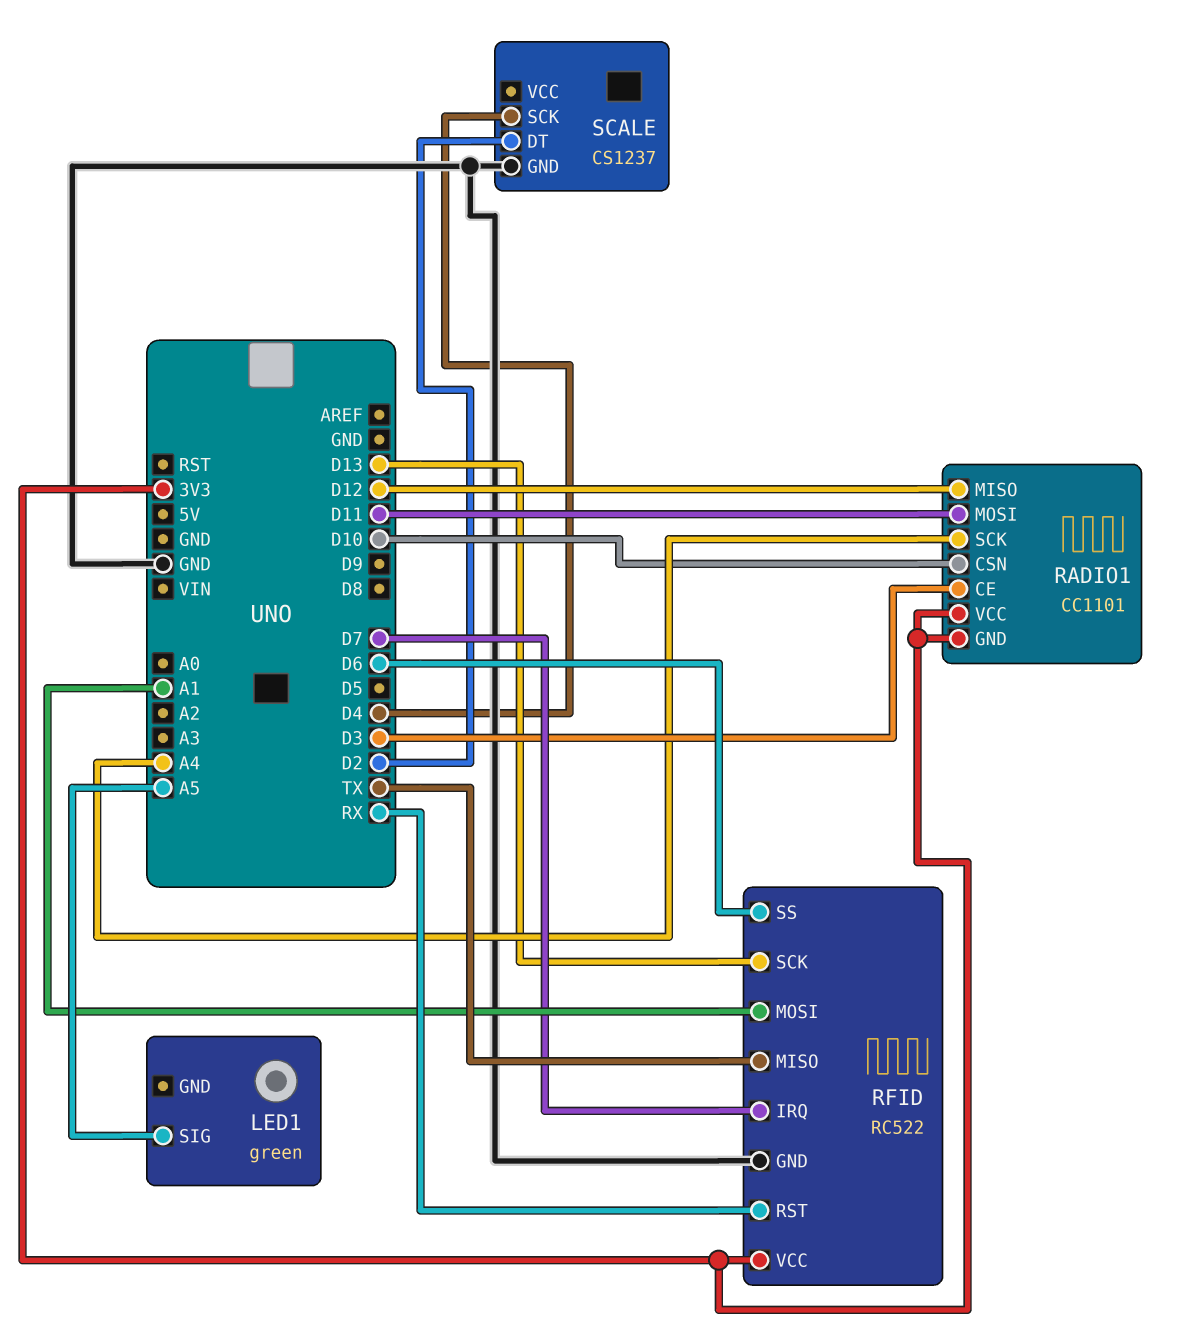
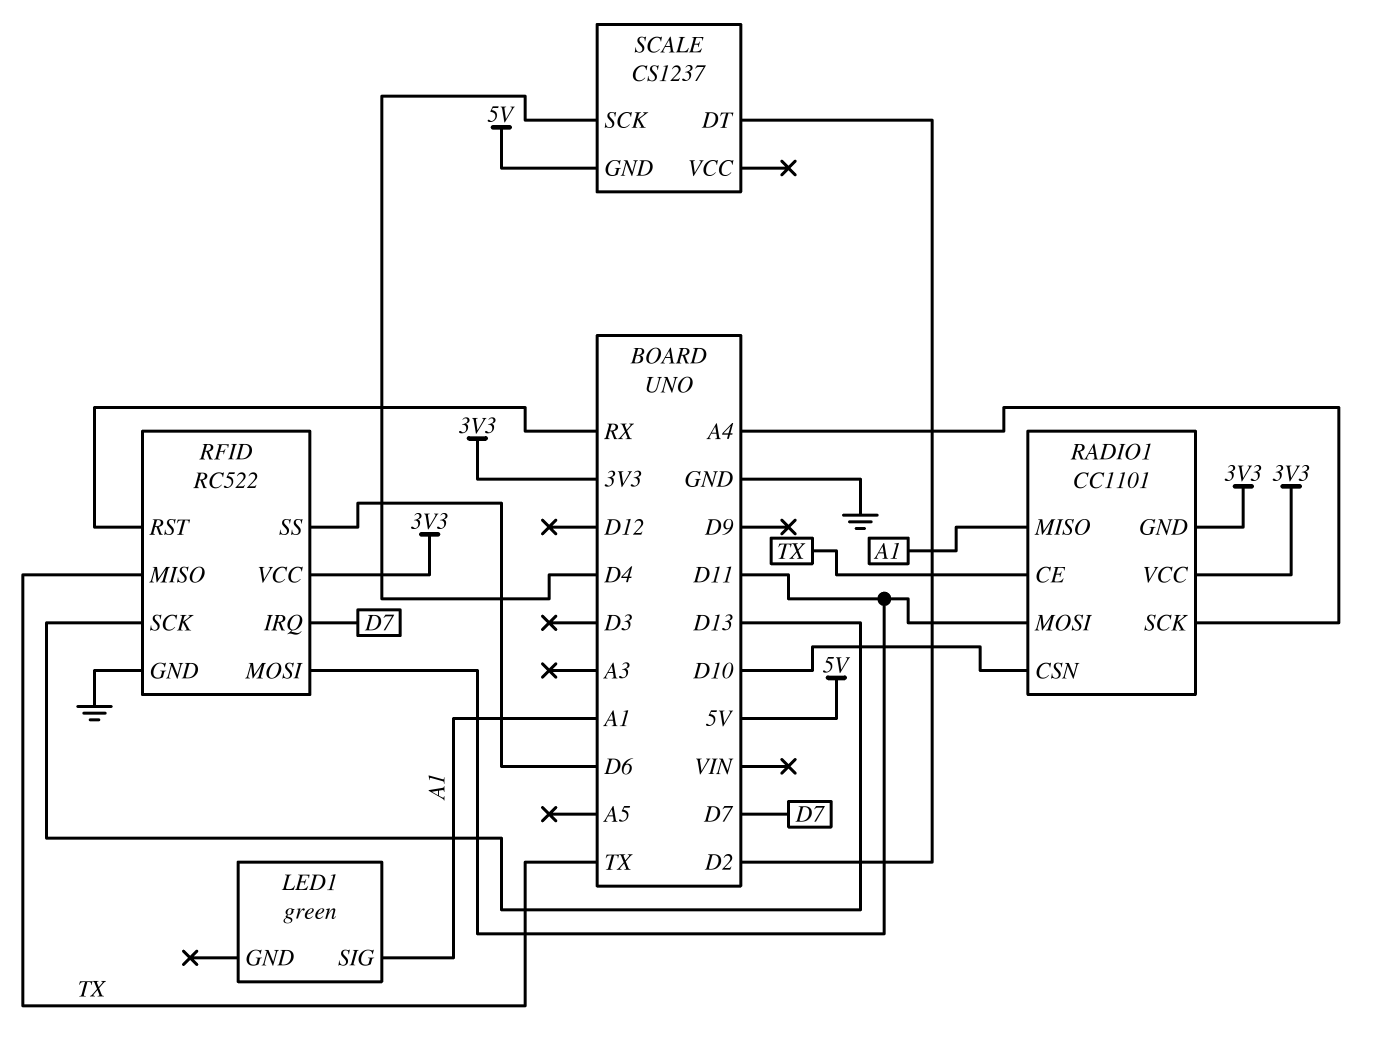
LED1 pin SIG: A5 -> A1
RADIO1 pin CE: D3 -> TX
RADIO1 pin MISO: D12 -> A1
RFID pin MOSI: A1 -> D11
SCALE pin GND: GND -> 5V

